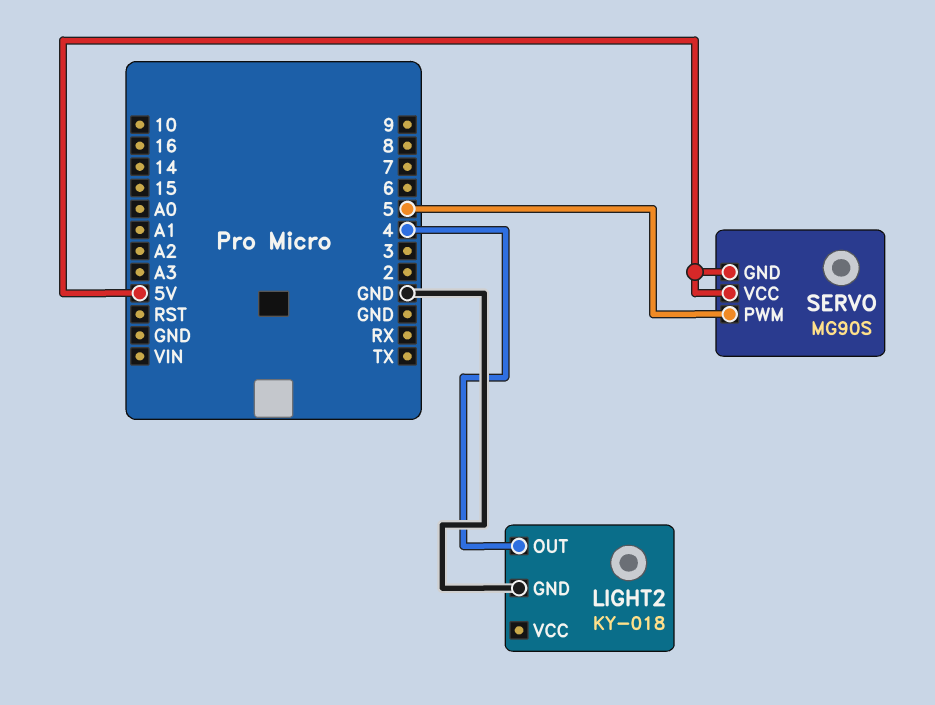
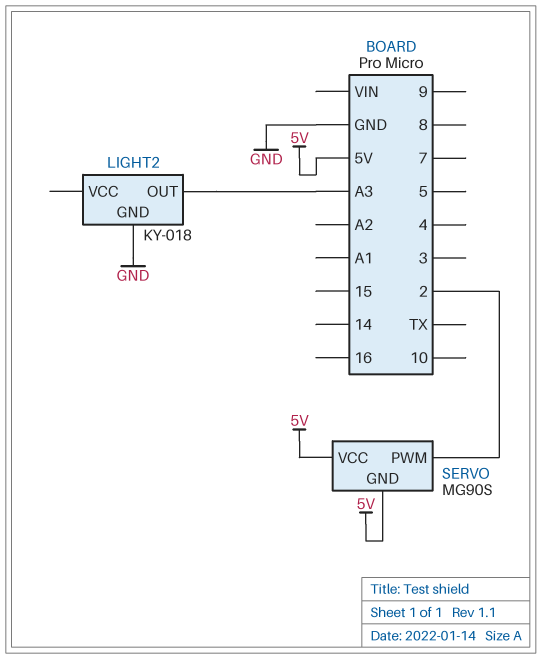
LIGHT2 pin OUT: 4 -> A3
SERVO pin PWM: 5 -> 2

